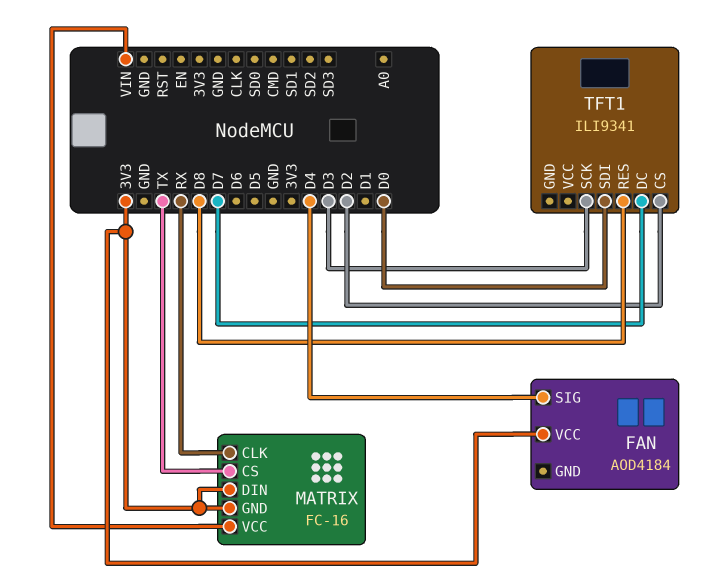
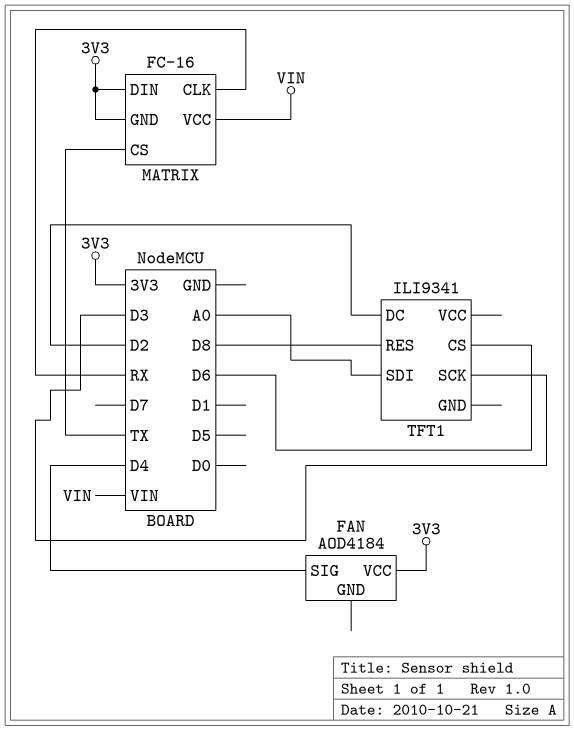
TFT1 pin CS: D2 -> D6
TFT1 pin DC: D7 -> D2
TFT1 pin SDI: D0 -> A0

